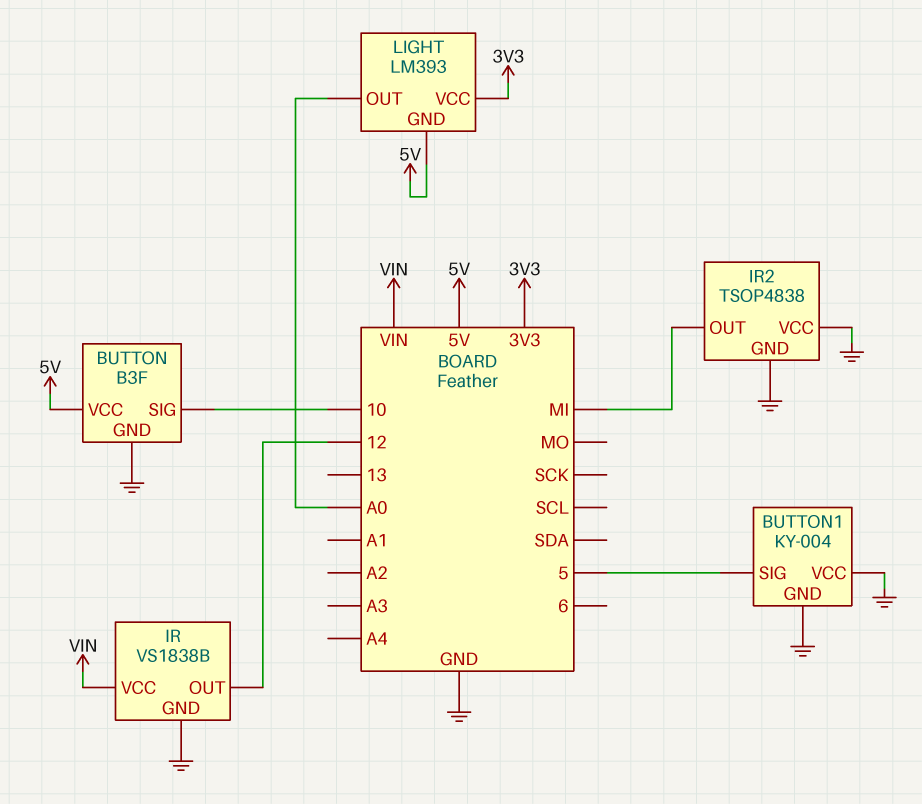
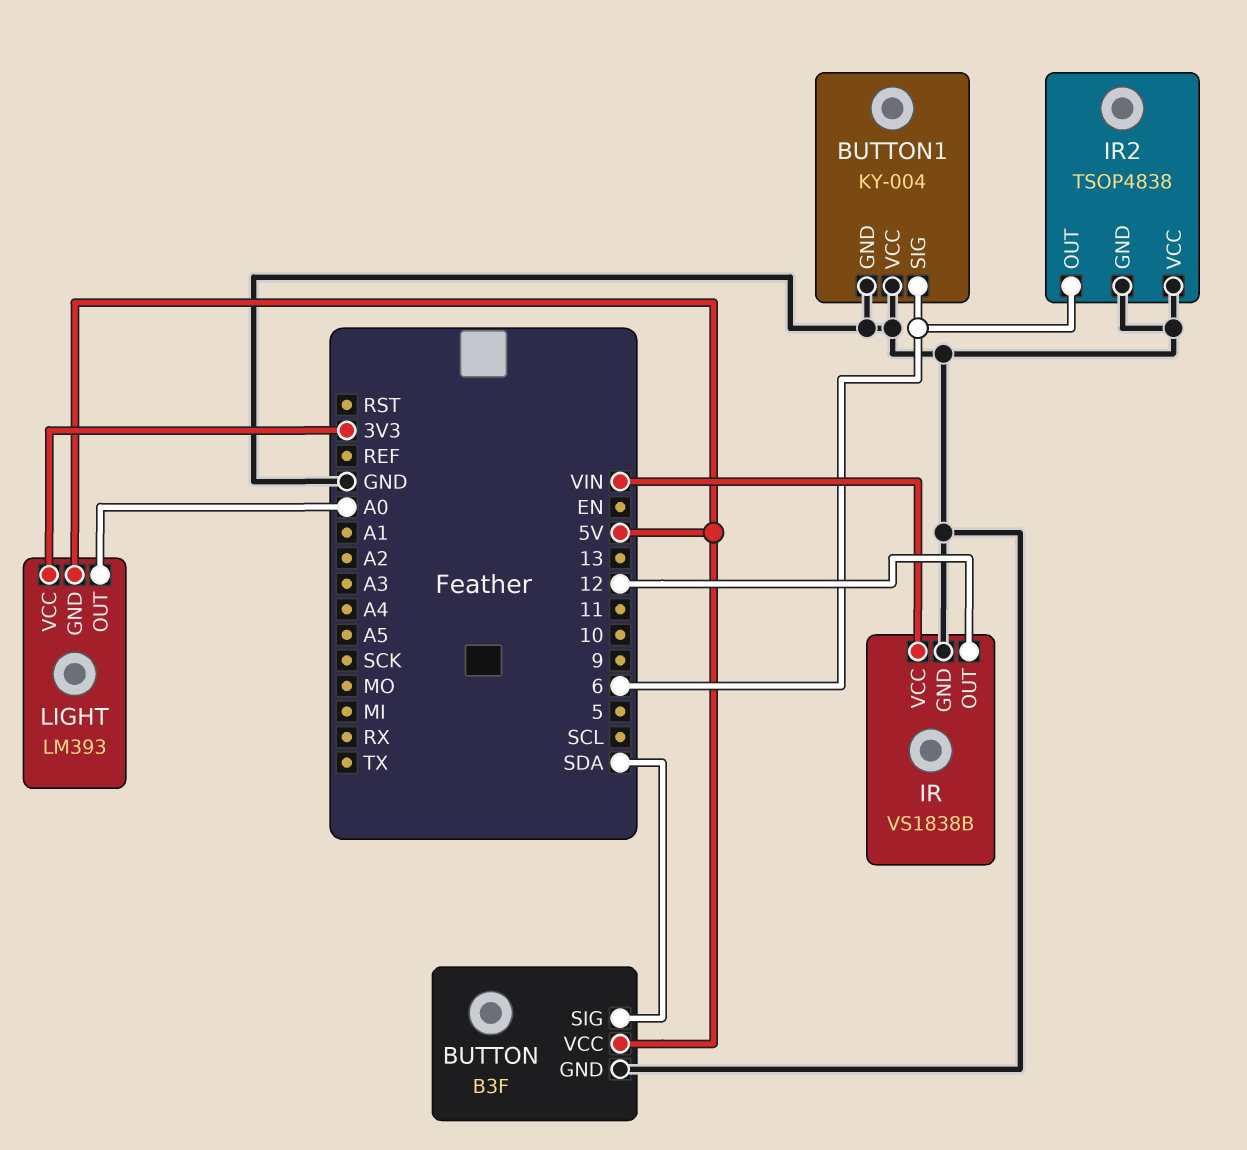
BUTTON pin SIG: 10 -> SDA
BUTTON1 pin SIG: 5 -> 6
IR2 pin OUT: MI -> 6

